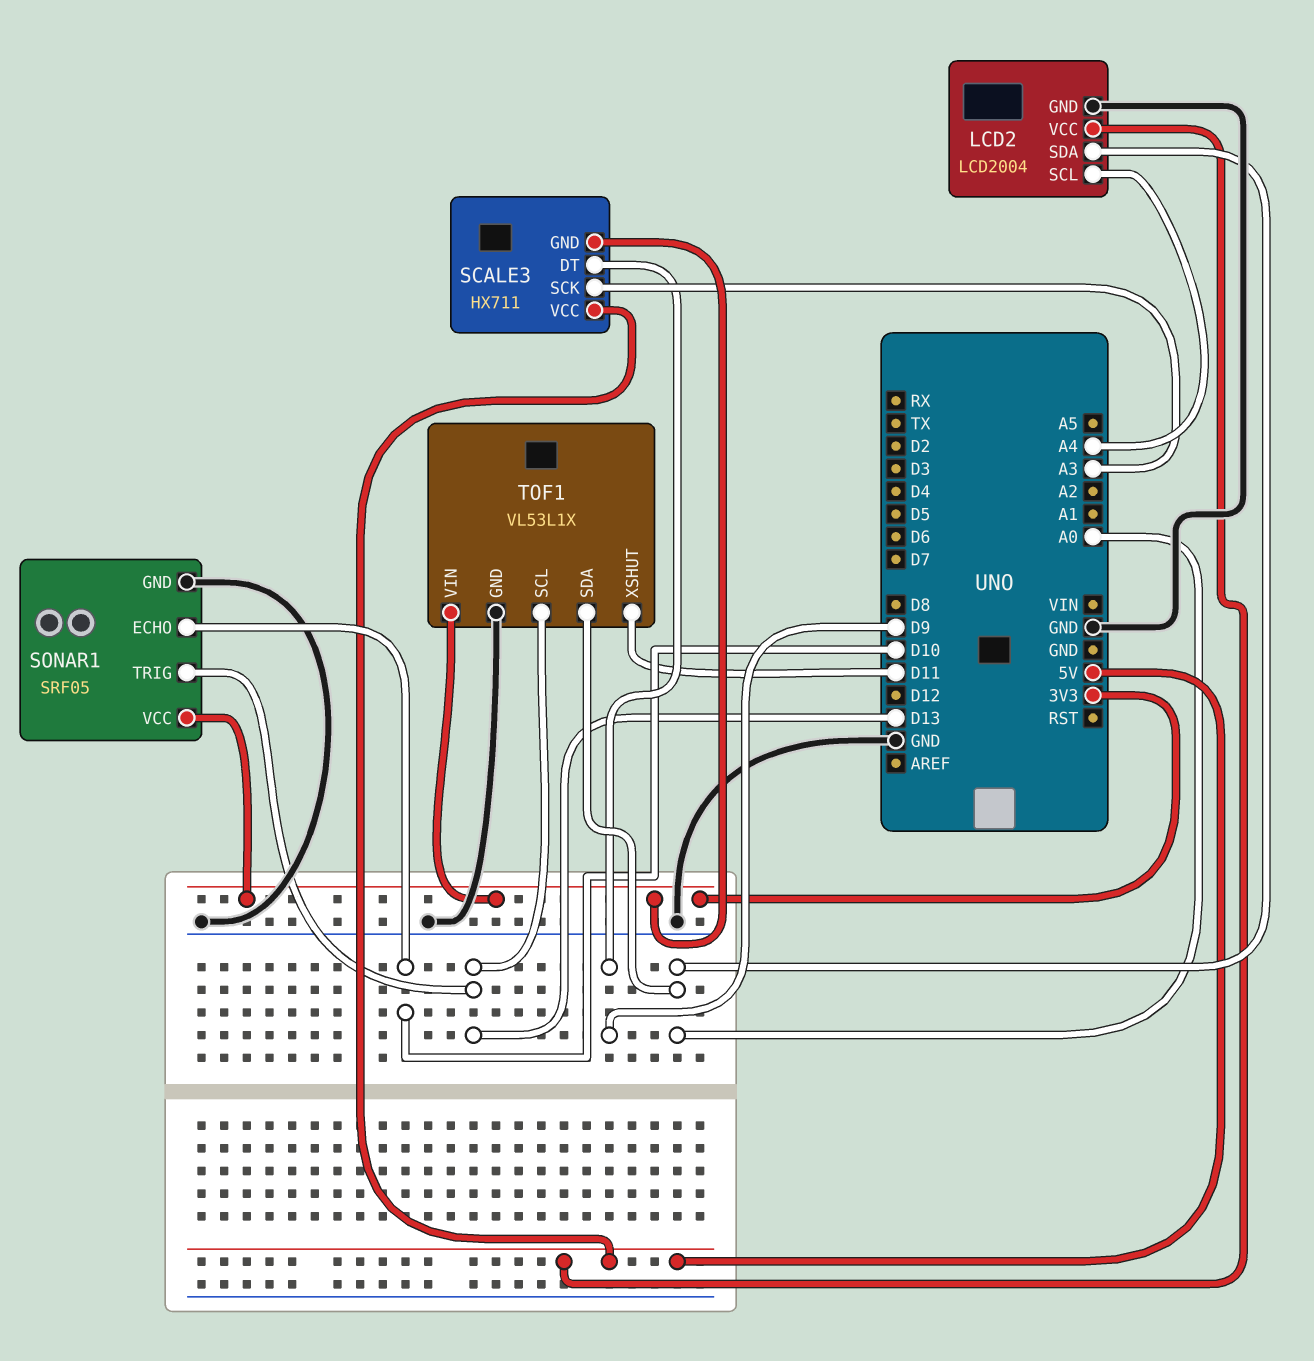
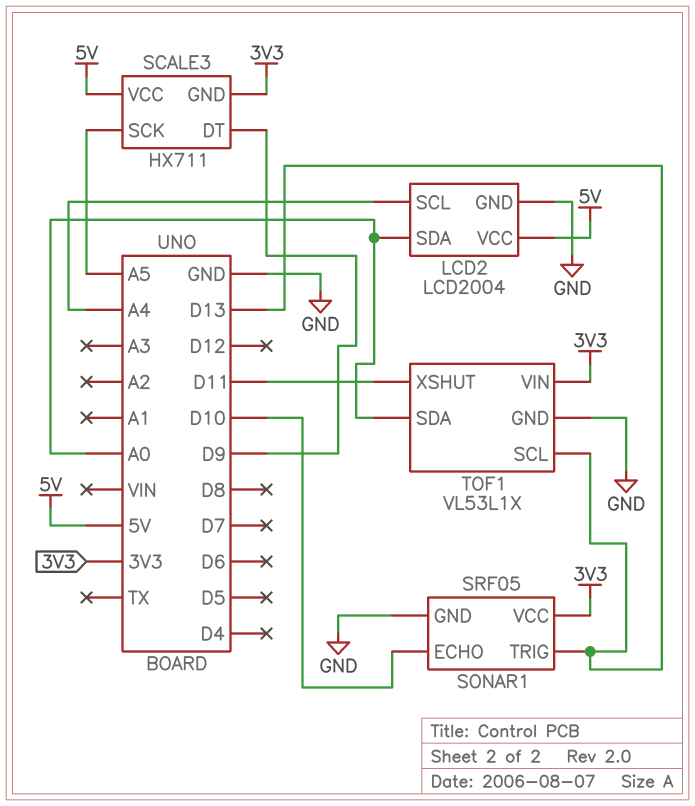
SCALE3 pin SCK: A3 -> A5

